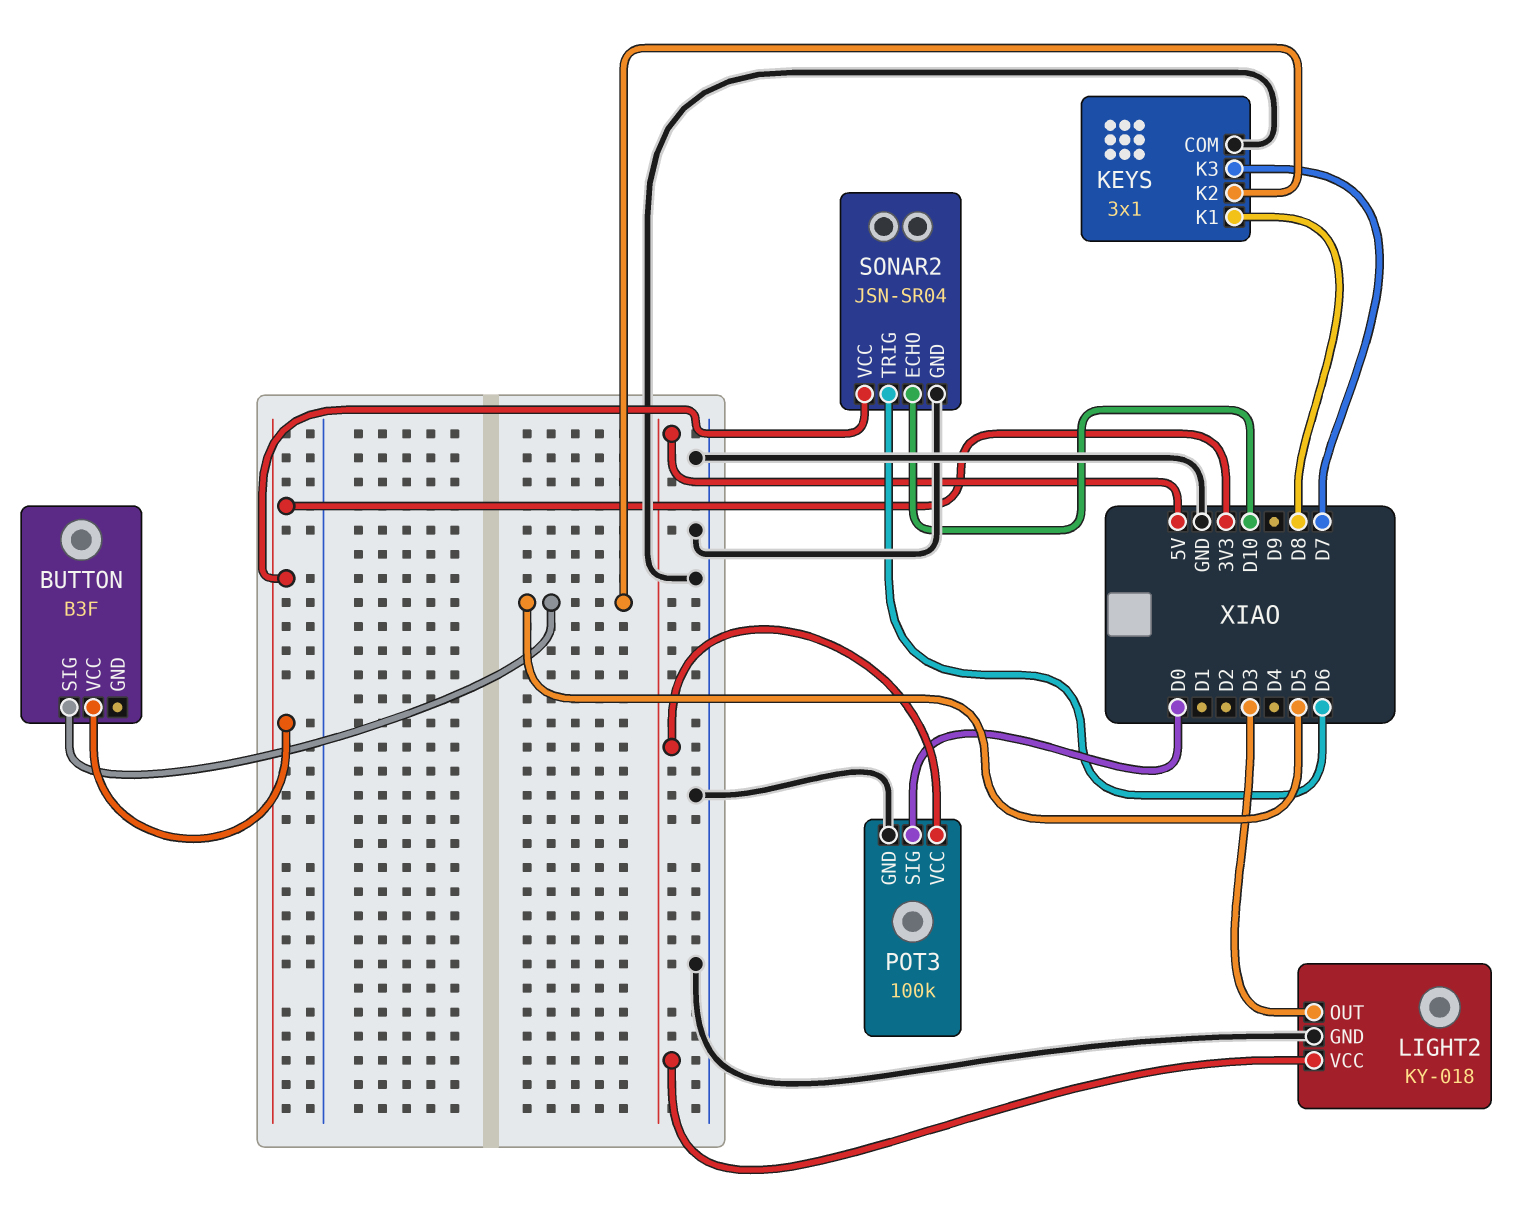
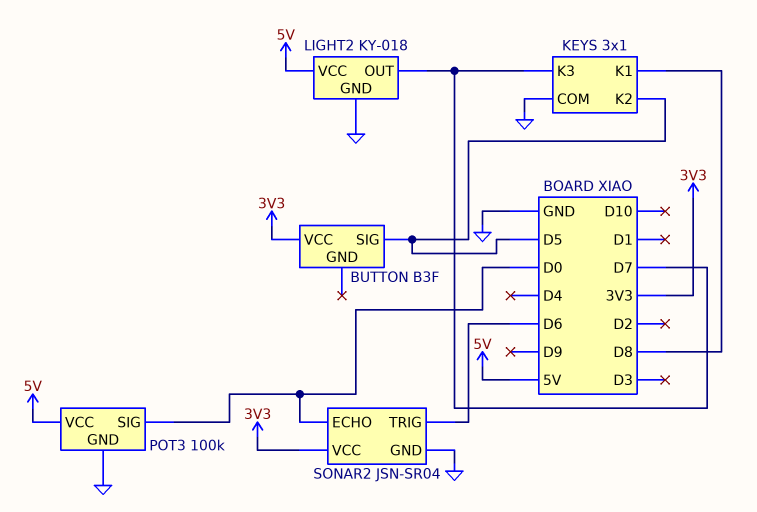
LIGHT2 pin OUT: D3 -> D7
SONAR2 pin ECHO: D10 -> D0

